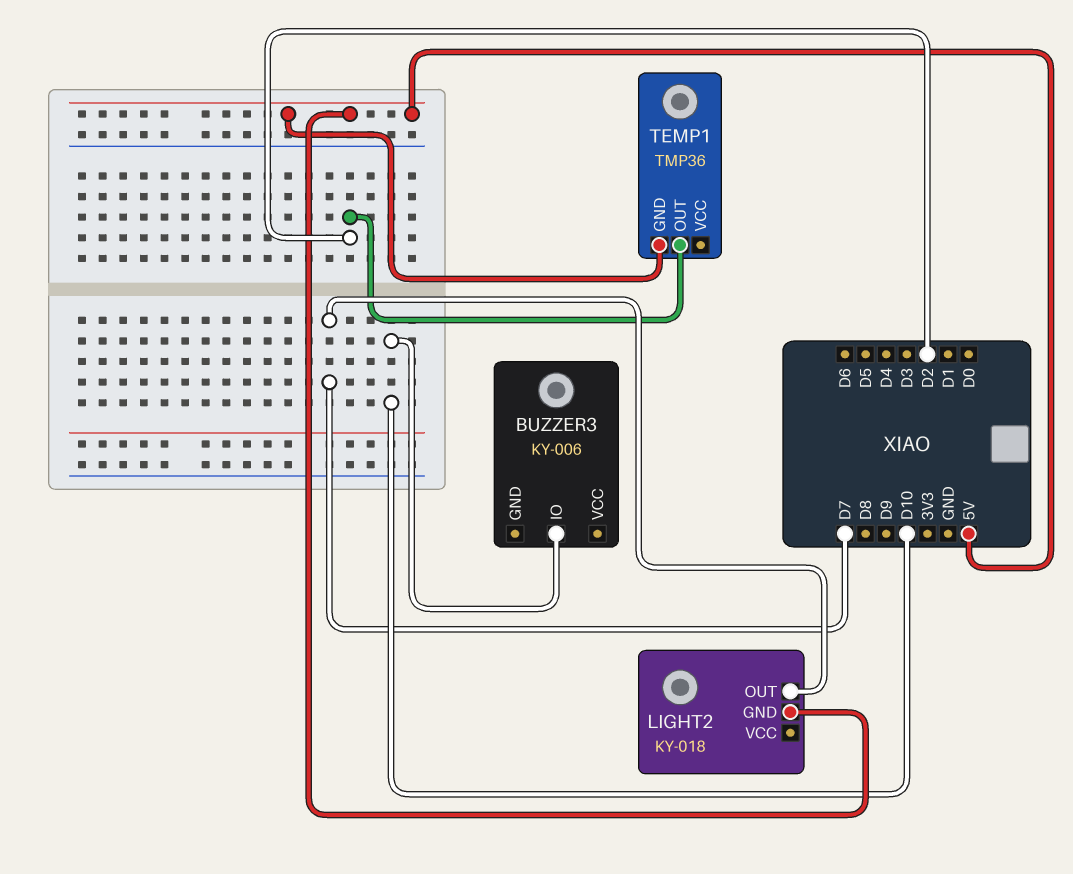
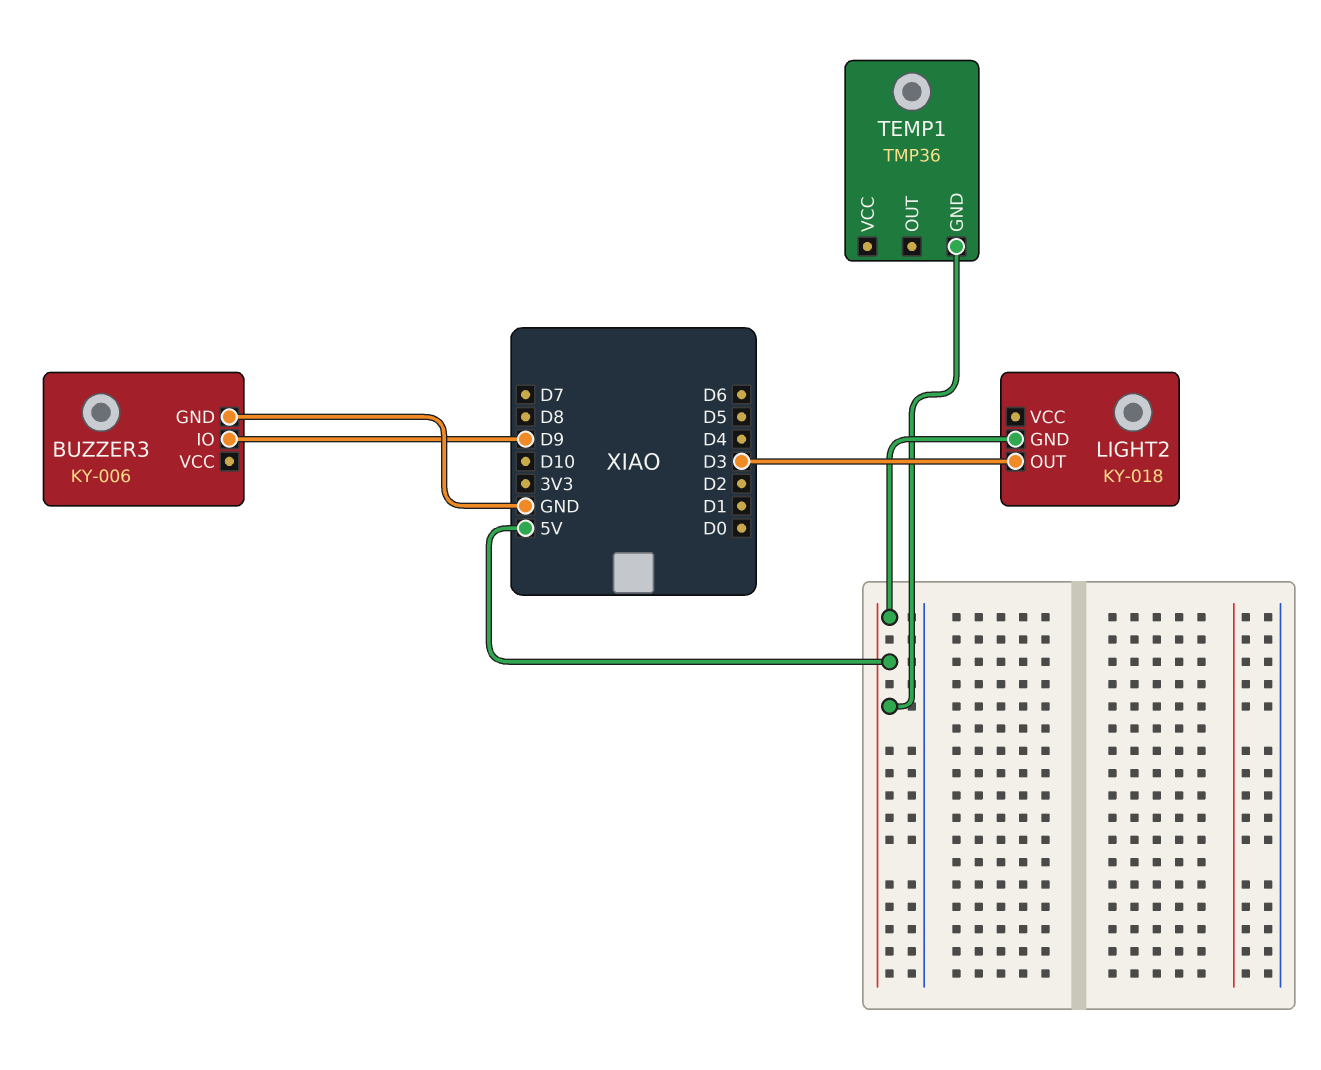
BUZZER3 pin GND: none -> GND
BUZZER3 pin IO: D10 -> D9
LIGHT2 pin OUT: D7 -> D3
TEMP1 pin OUT: D2 -> none

